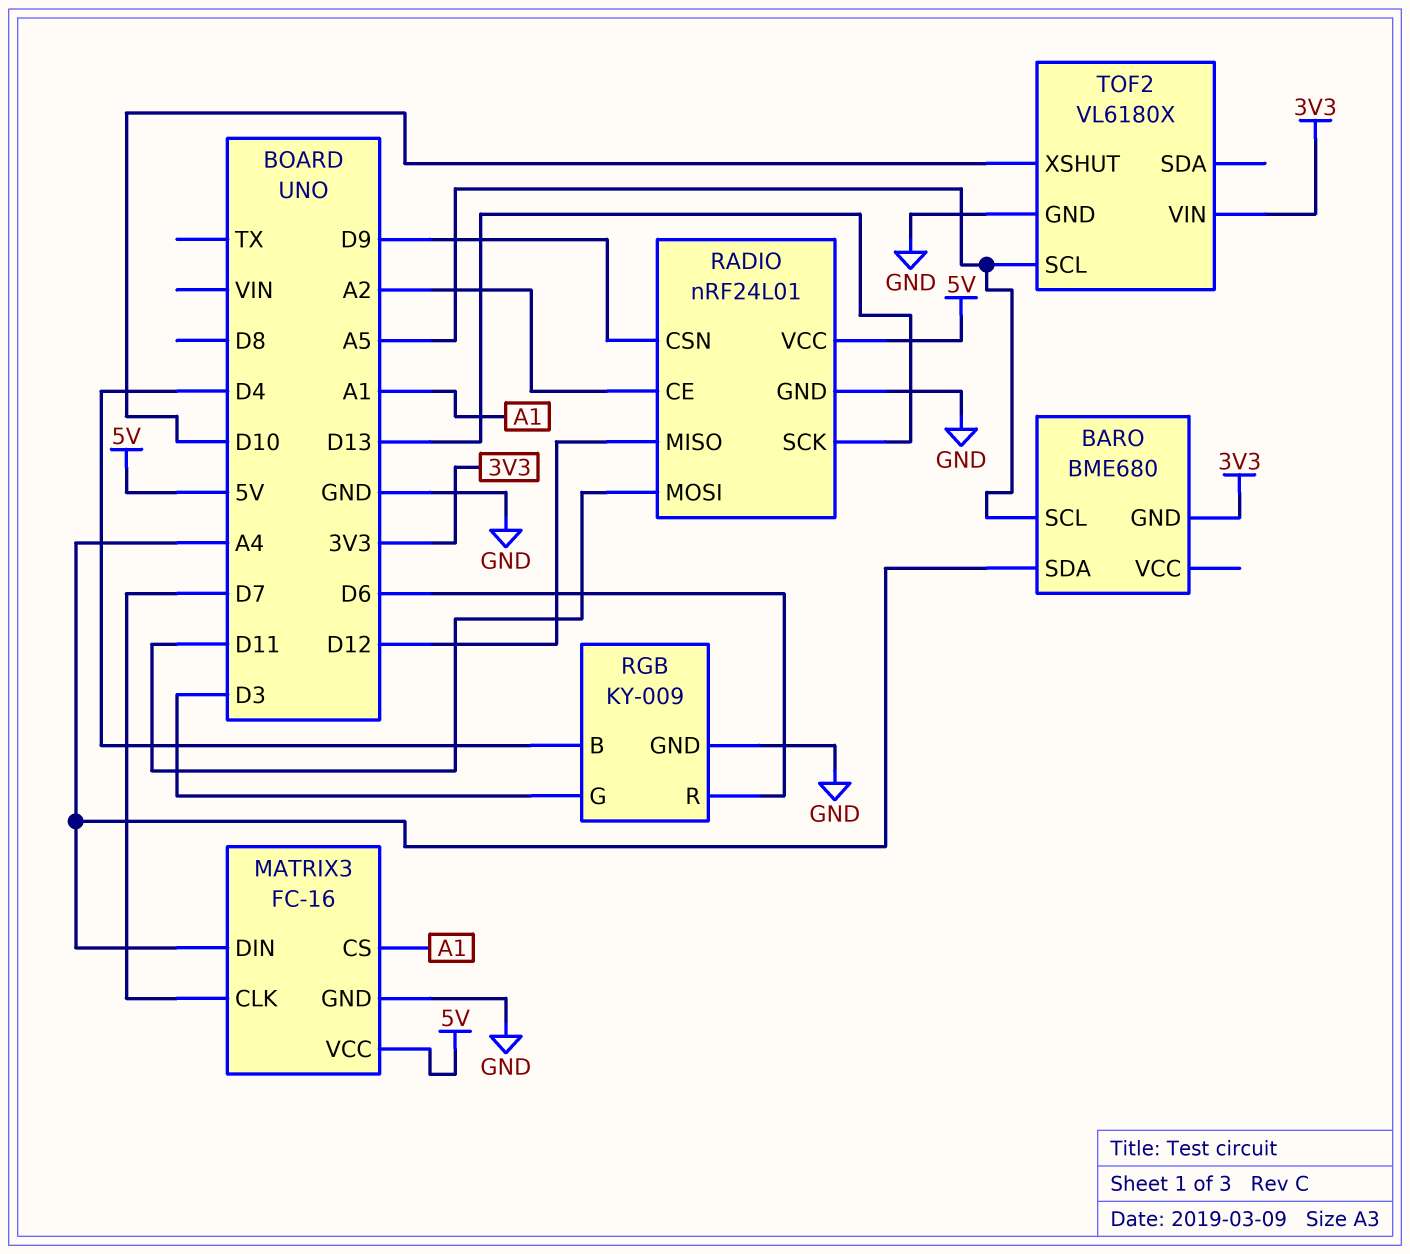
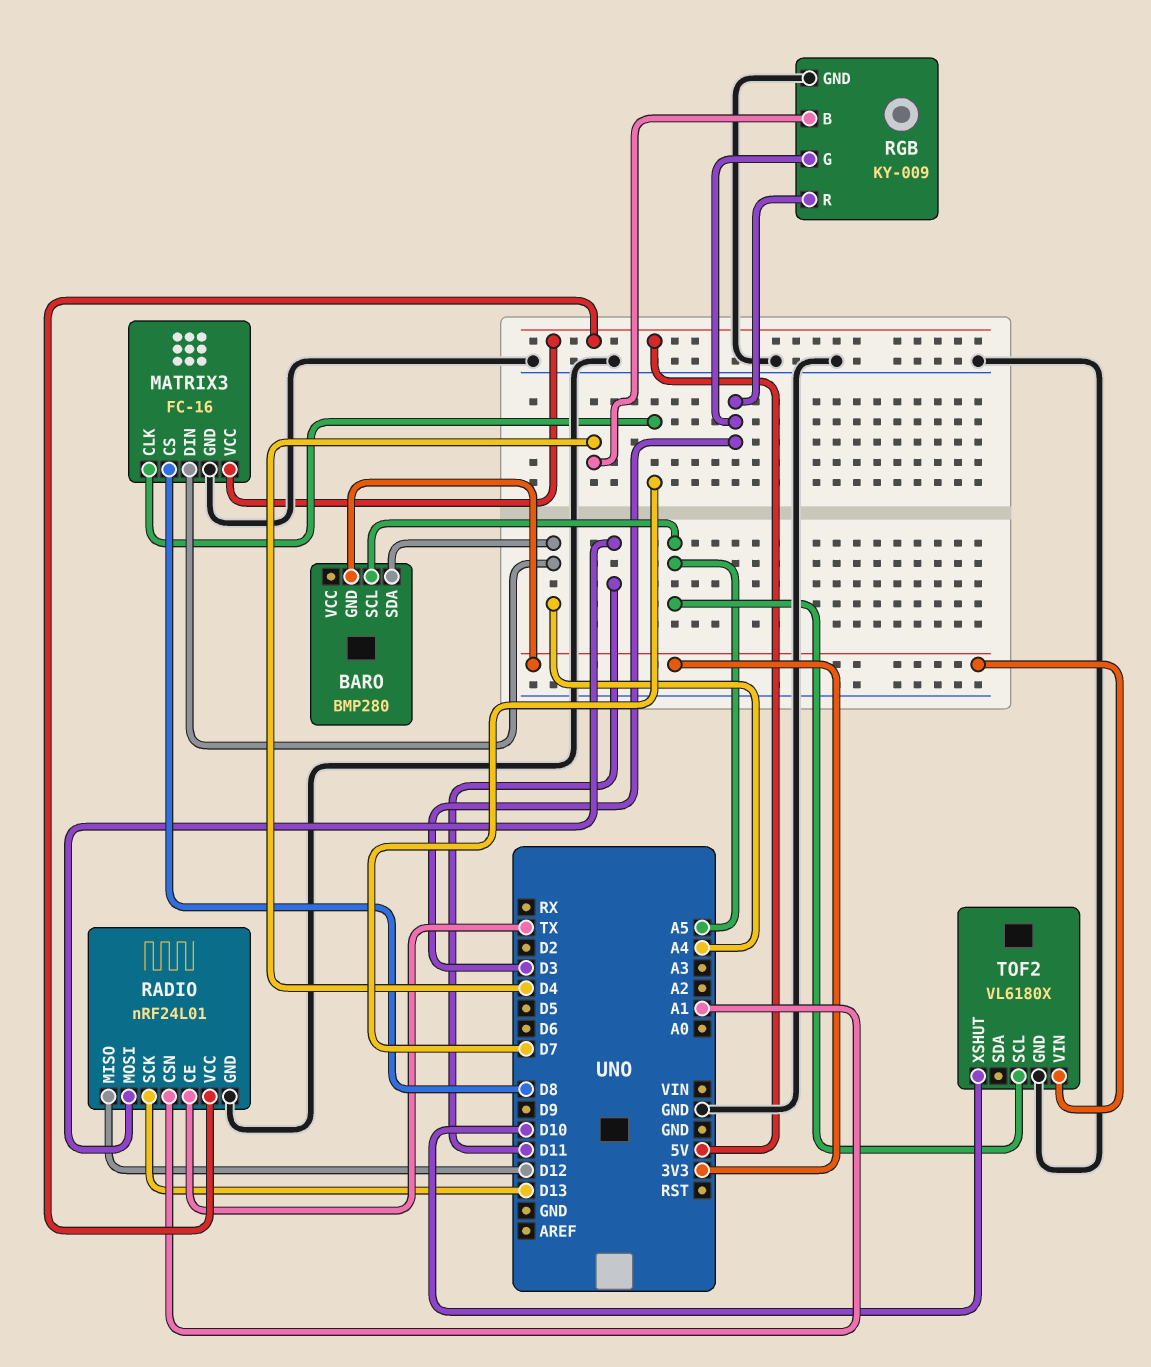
BARO: BME680 -> BMP280
MATRIX3 pin CS: A1 -> D8
RADIO pin CE: A2 -> TX
RADIO pin CSN: D9 -> A1
RGB pin R: D6 -> D3

